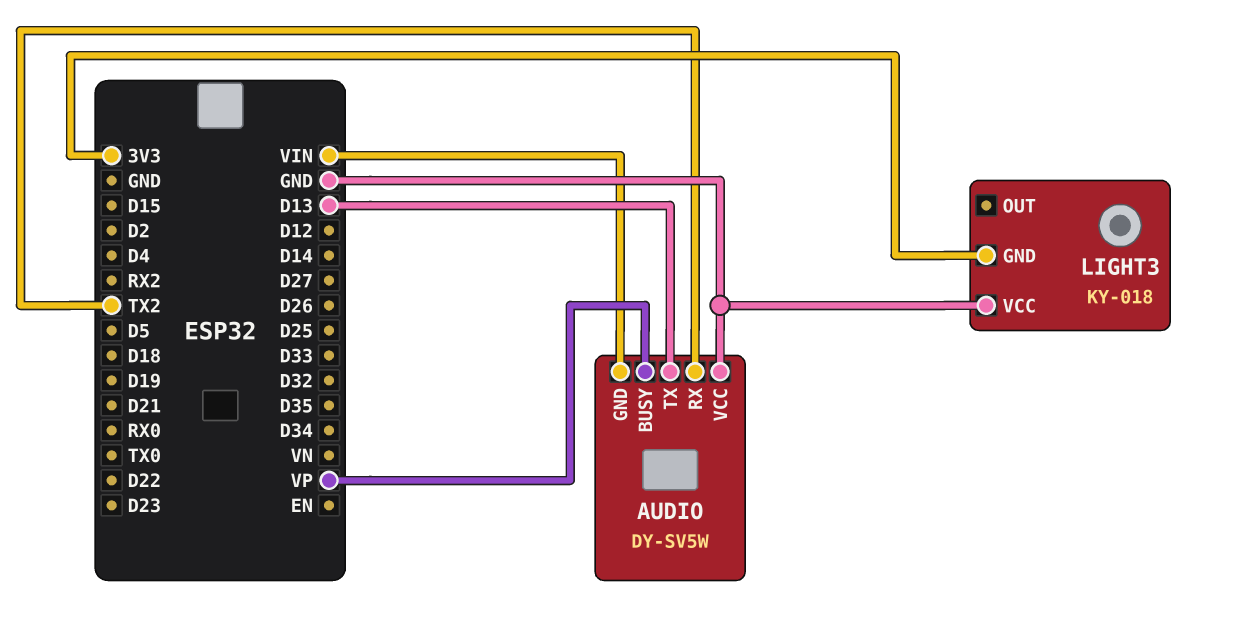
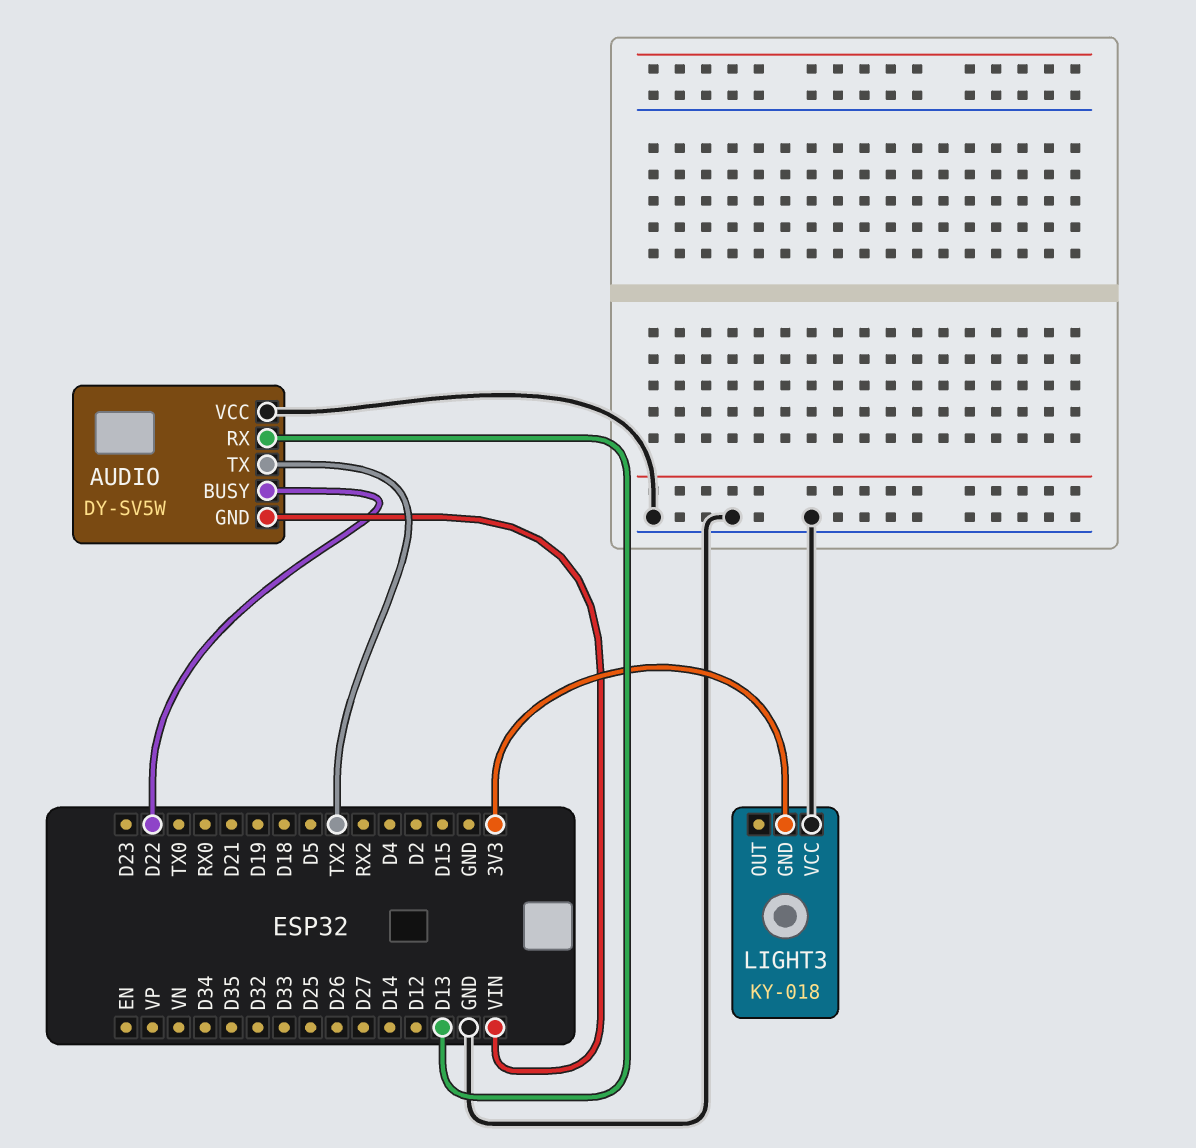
AUDIO pin BUSY: VP -> D22
AUDIO pin RX: TX2 -> D13
AUDIO pin TX: D13 -> TX2

